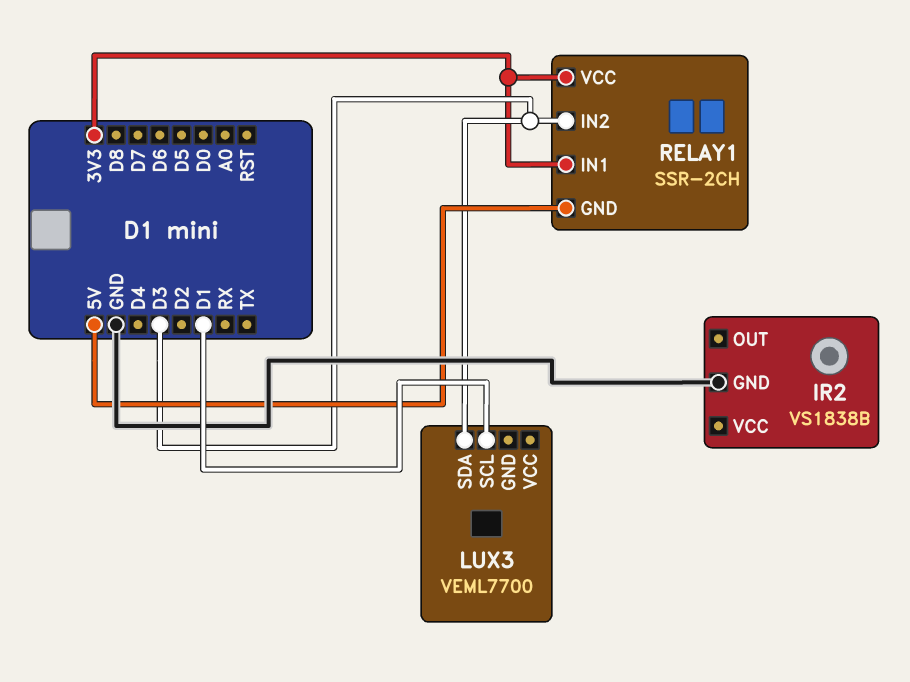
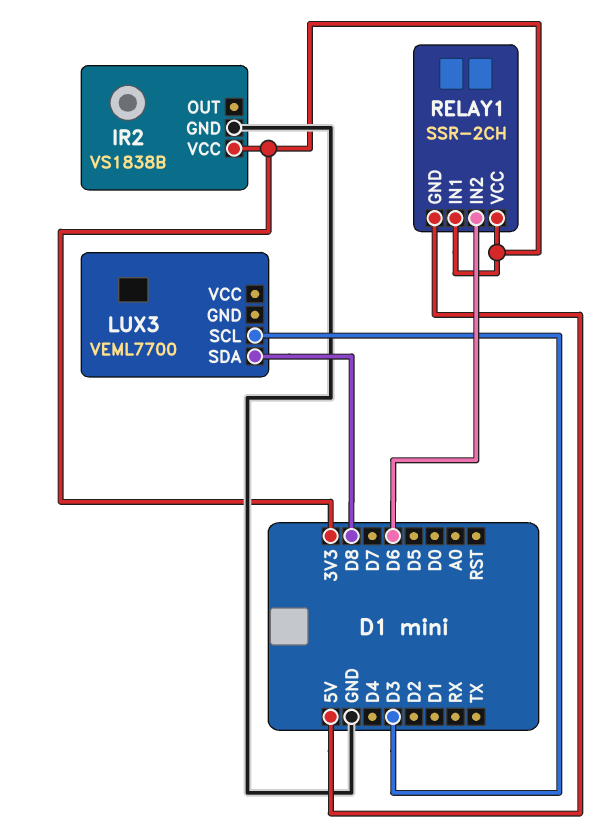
IR2 pin VCC: none -> 3V3
LUX3 pin SCL: D1 -> D3
LUX3 pin SDA: D3 -> D8
RELAY1 pin IN2: D3 -> D6

